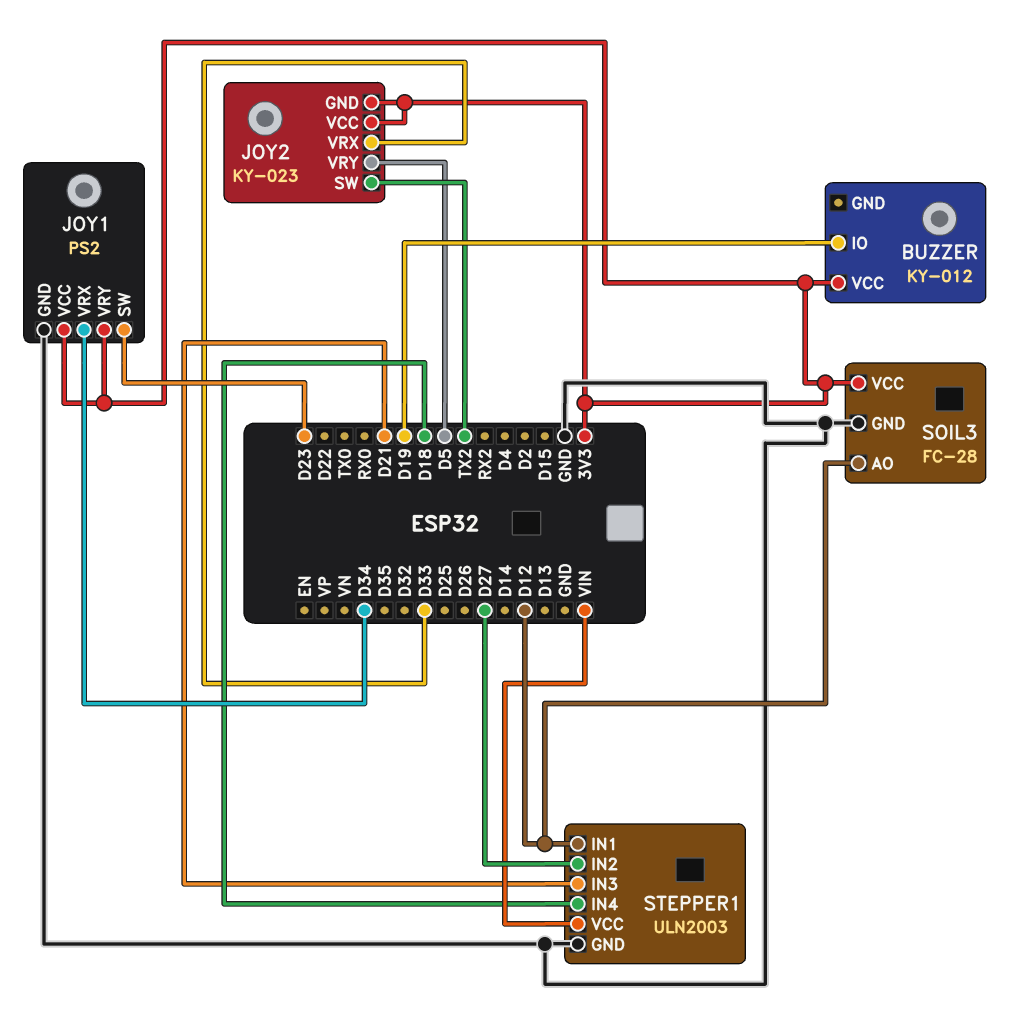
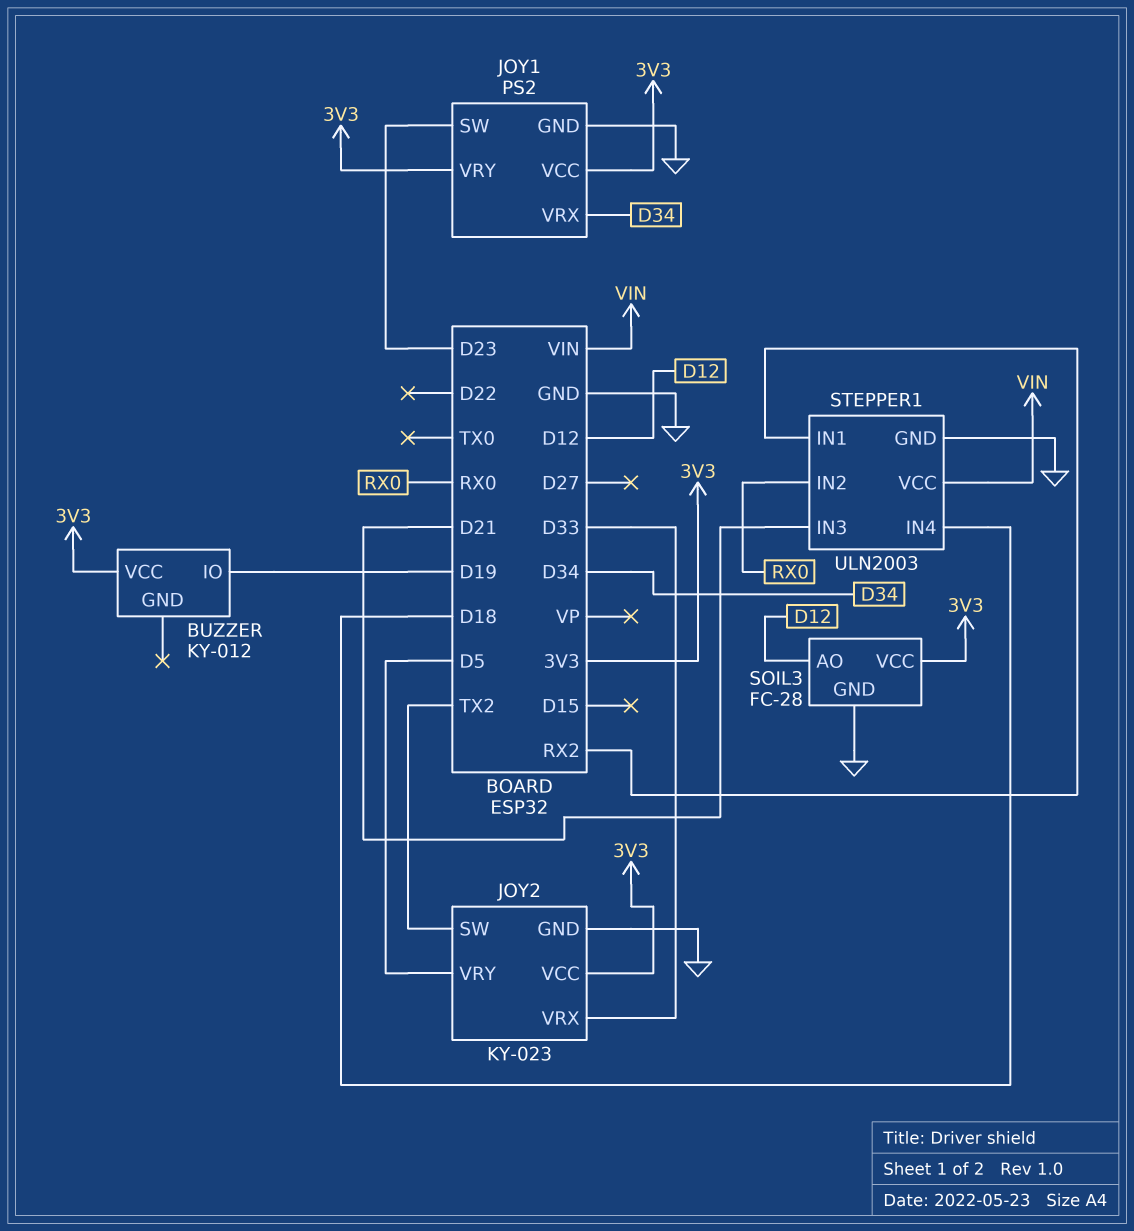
JOY2 pin GND: 3V3 -> GND
STEPPER1 pin IN1: D12 -> RX2
STEPPER1 pin IN2: D27 -> RX0

